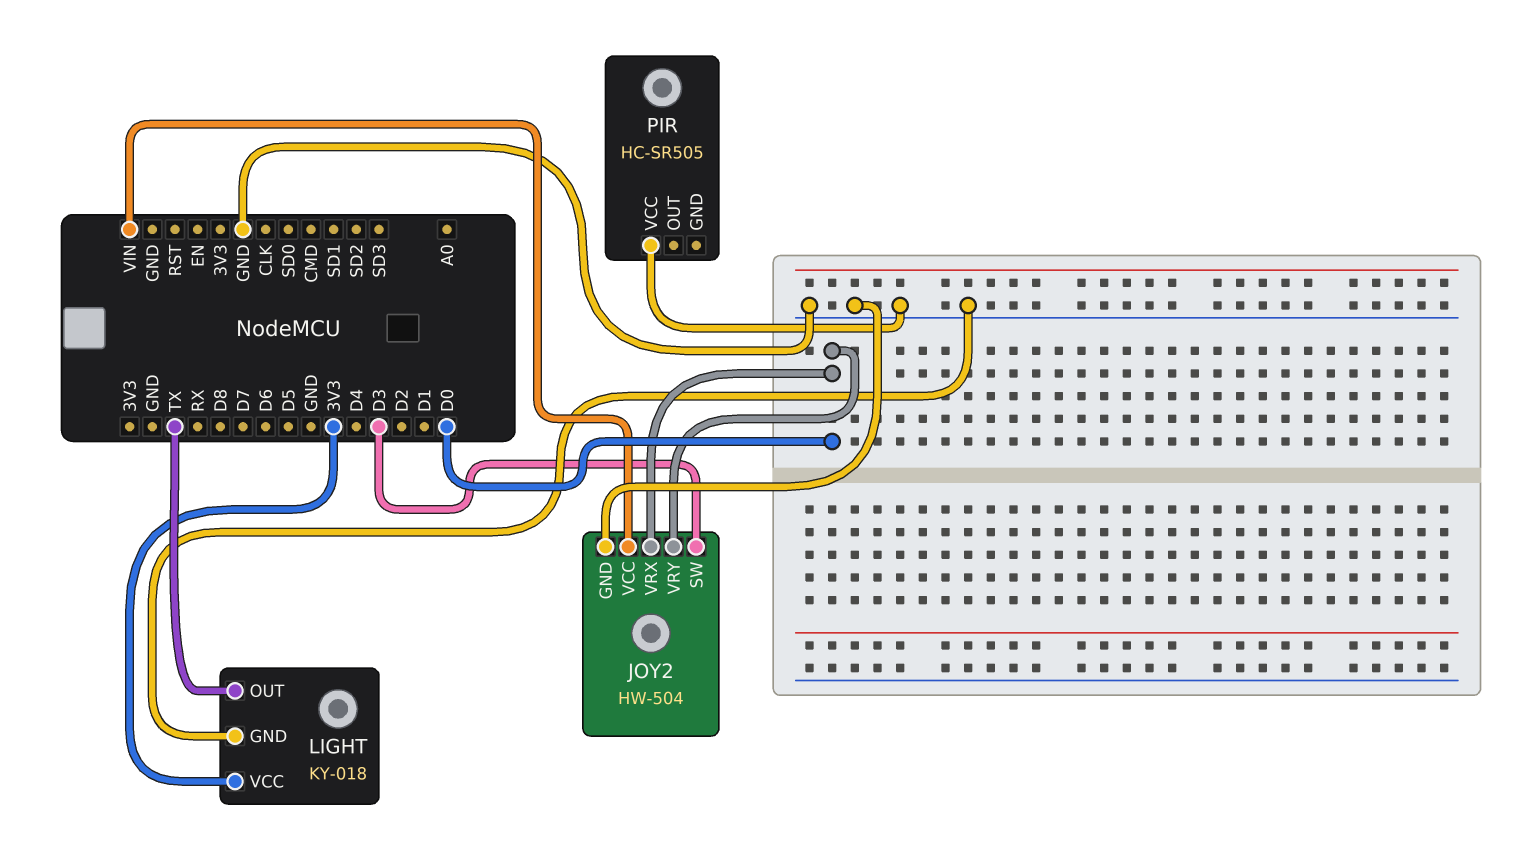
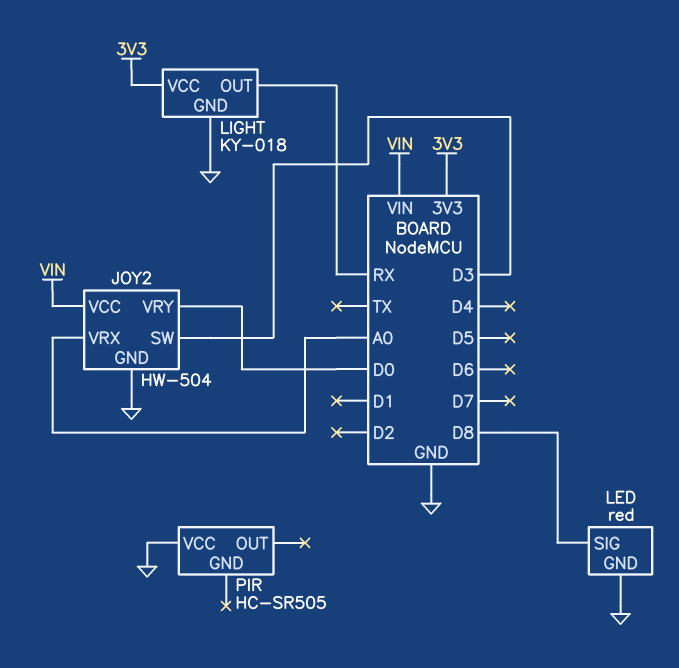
JOY2 pin VRX: D0 -> A0
LED: none -> red
LED pin GND: none -> GND
LED pin SIG: none -> D8
LIGHT pin OUT: TX -> RX

